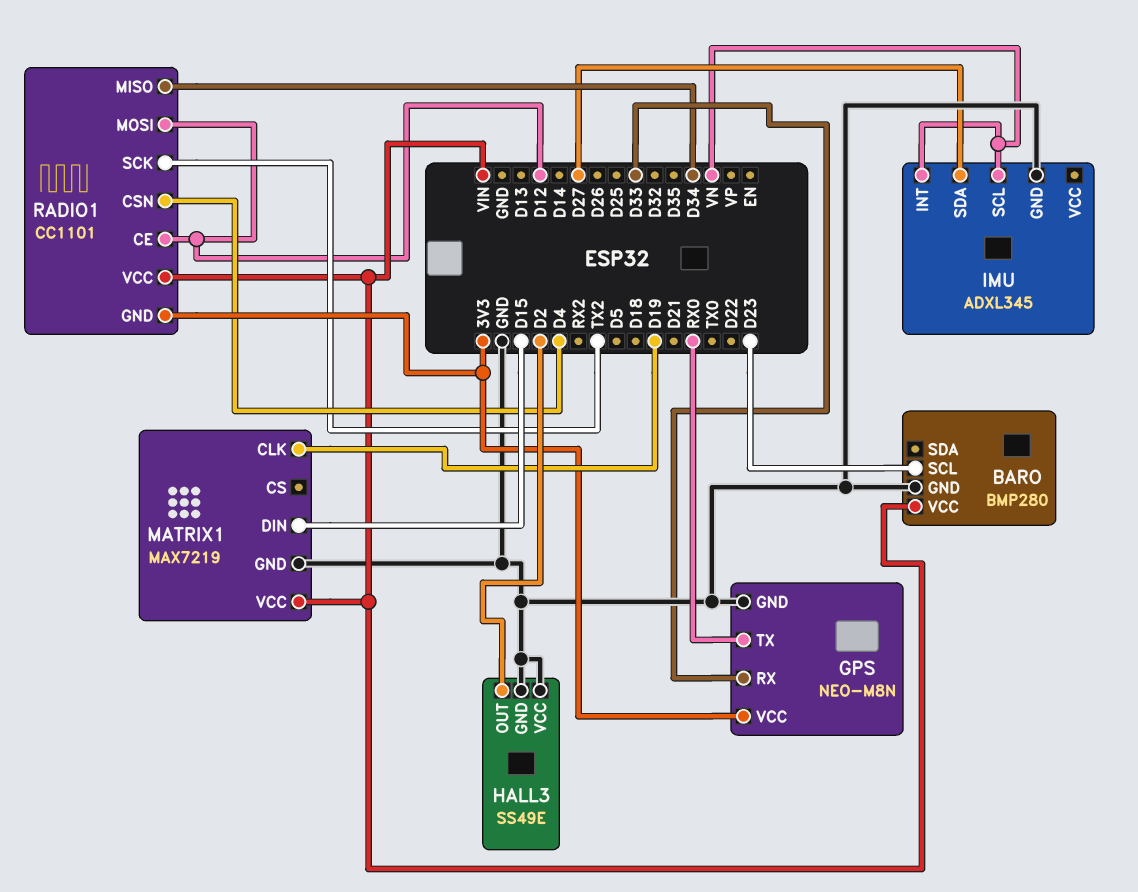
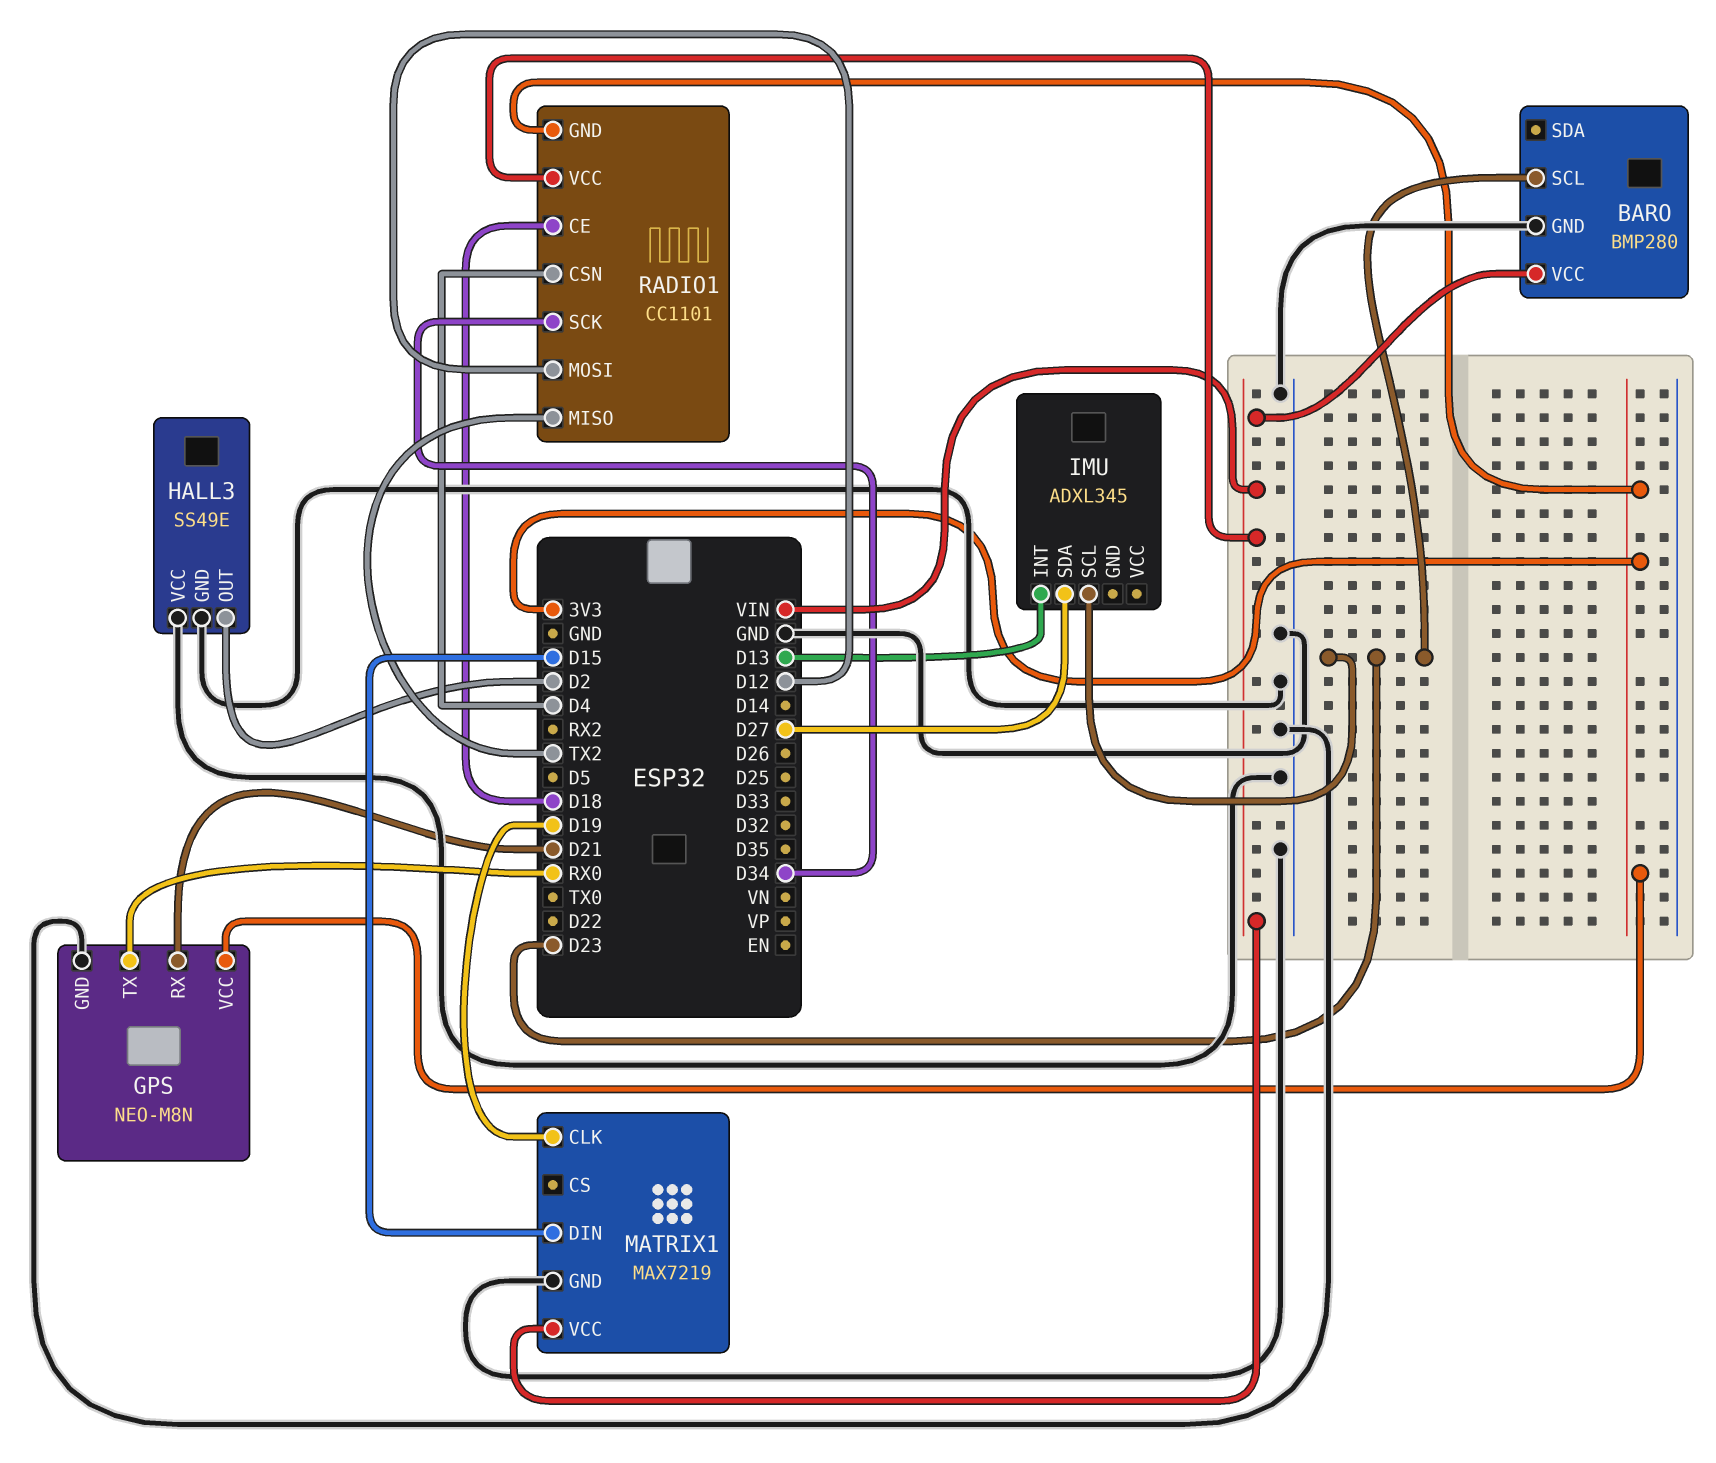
GPS pin RX: D33 -> D21
IMU pin GND: GND -> none
IMU pin INT: VN -> D13
IMU pin SCL: VN -> D23
RADIO1 pin CE: D12 -> D18
RADIO1 pin MISO: D34 -> TX2
RADIO1 pin SCK: TX2 -> D34

